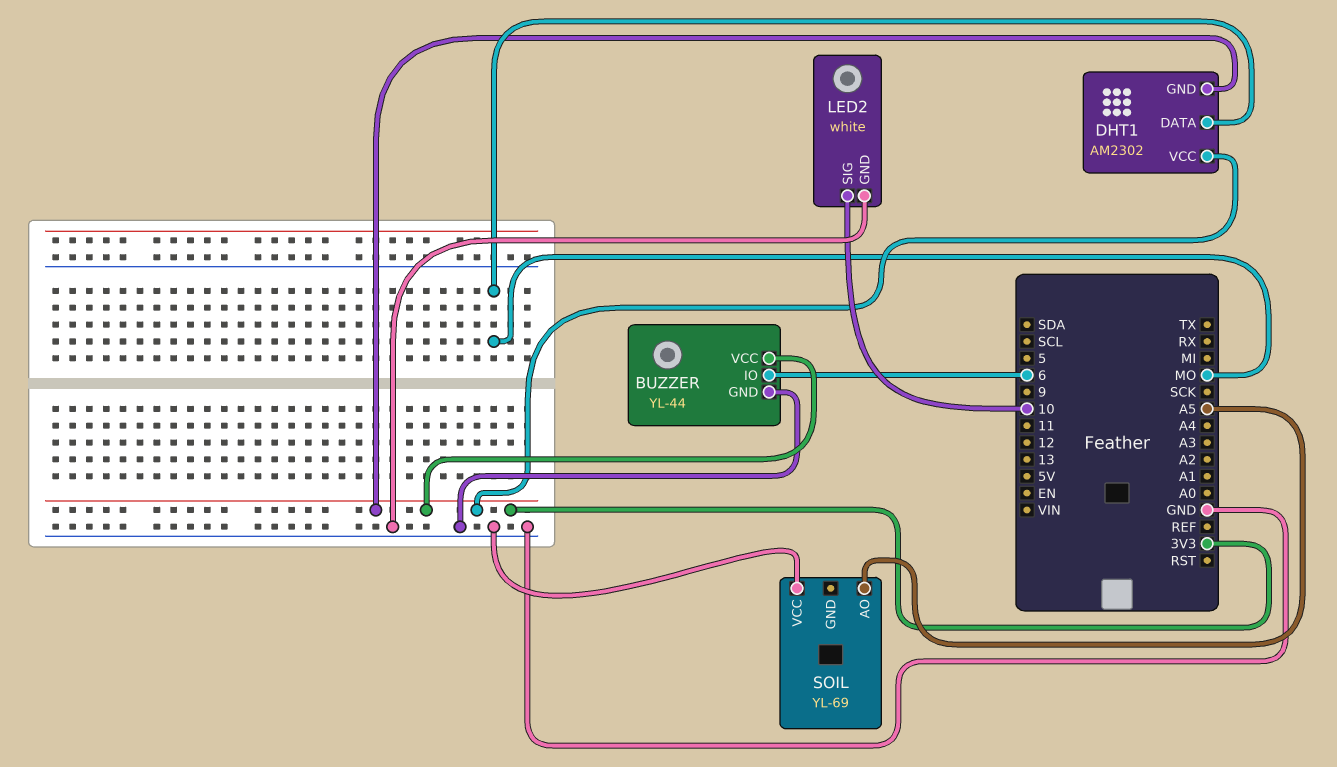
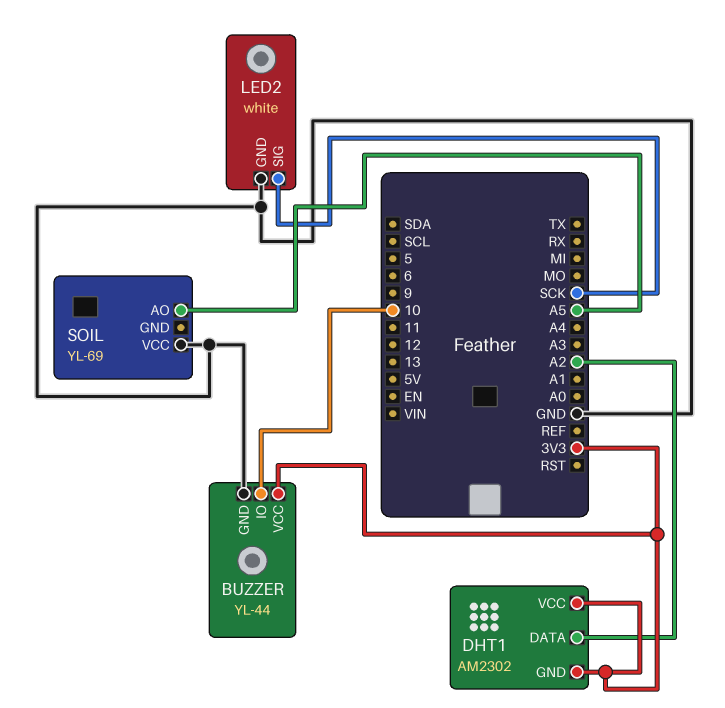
BUZZER pin IO: 6 -> 10
DHT1 pin DATA: MO -> A2
LED2 pin SIG: 10 -> SCK

